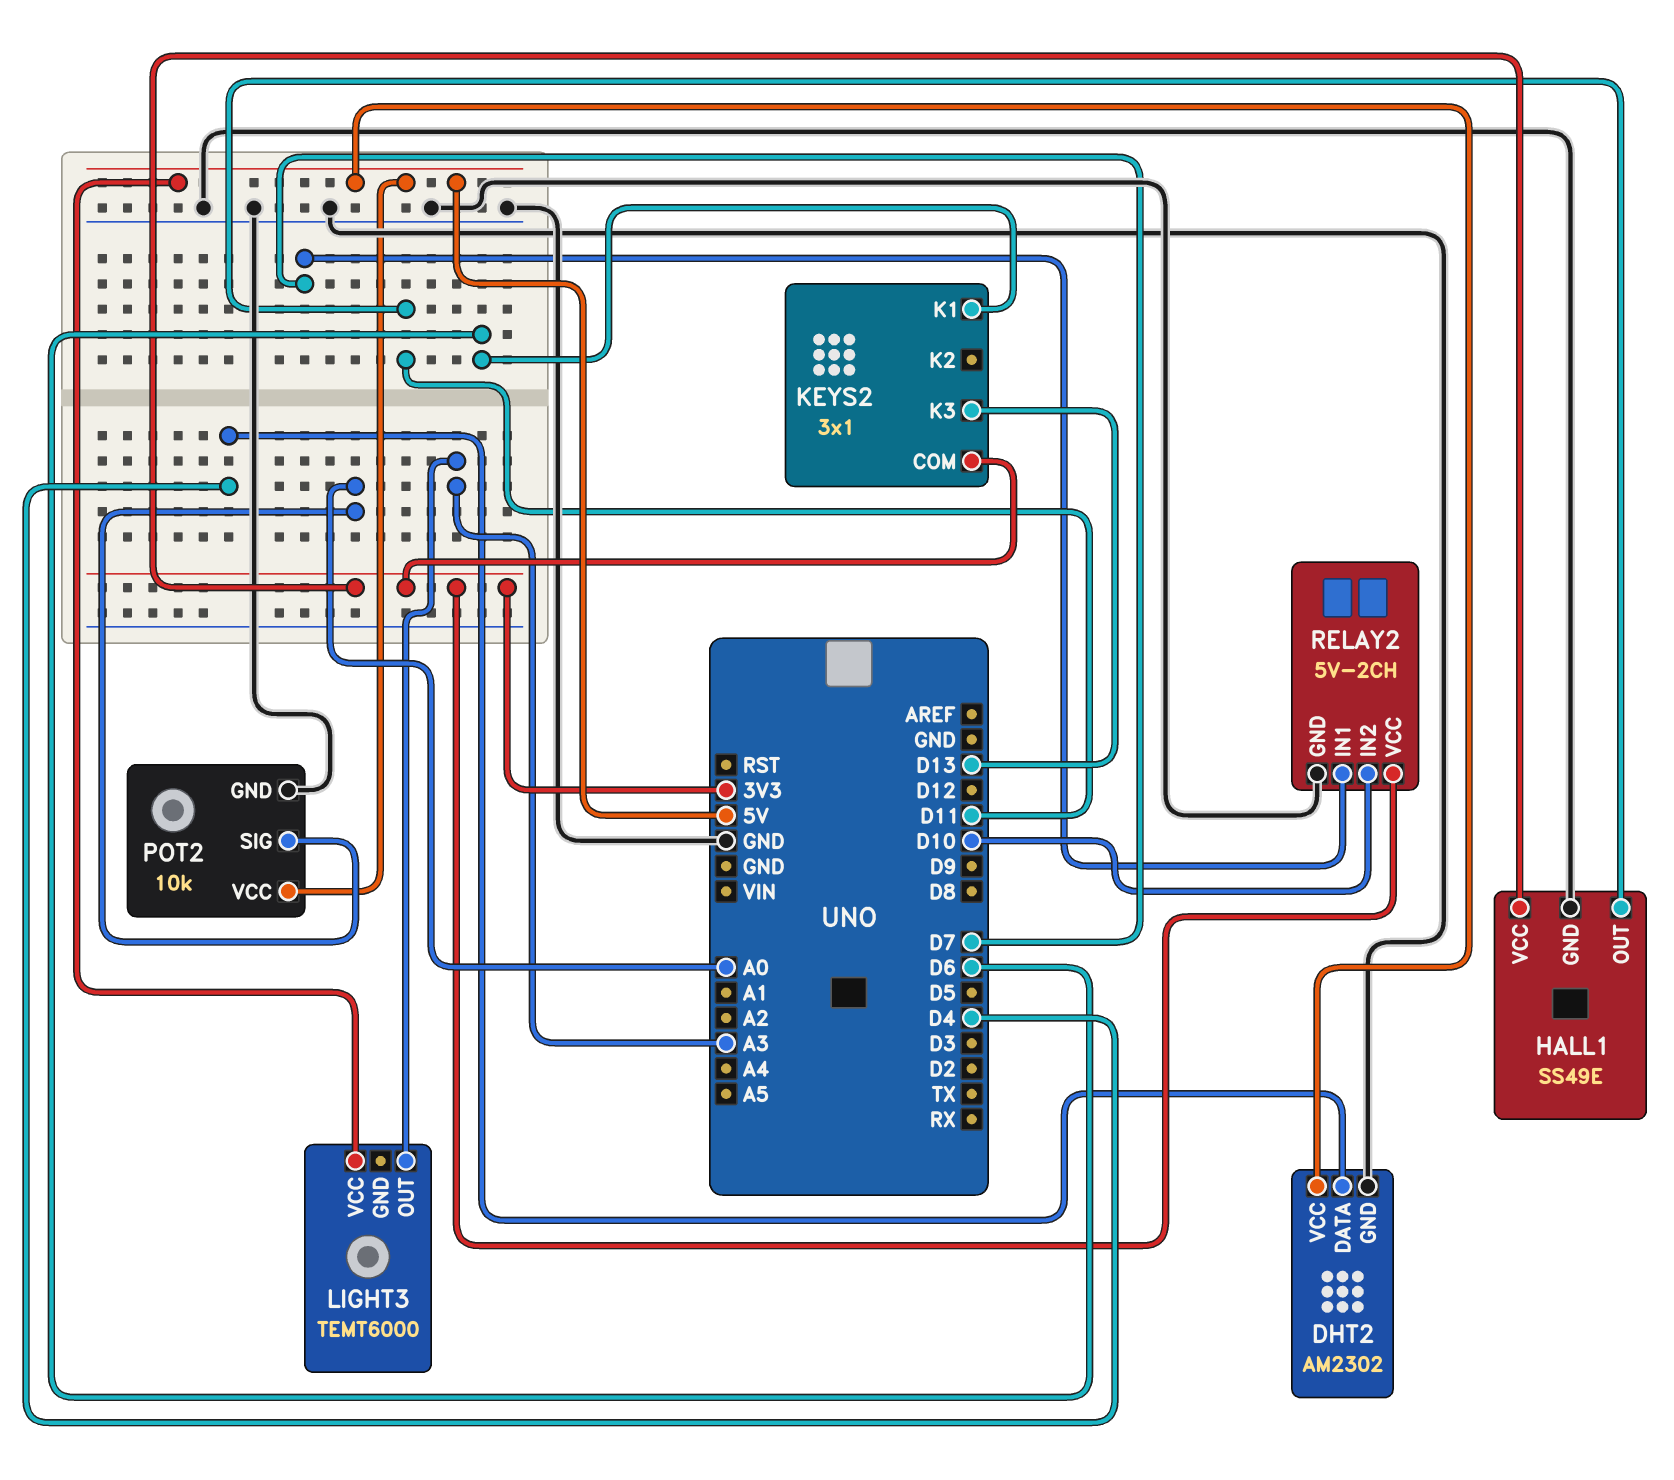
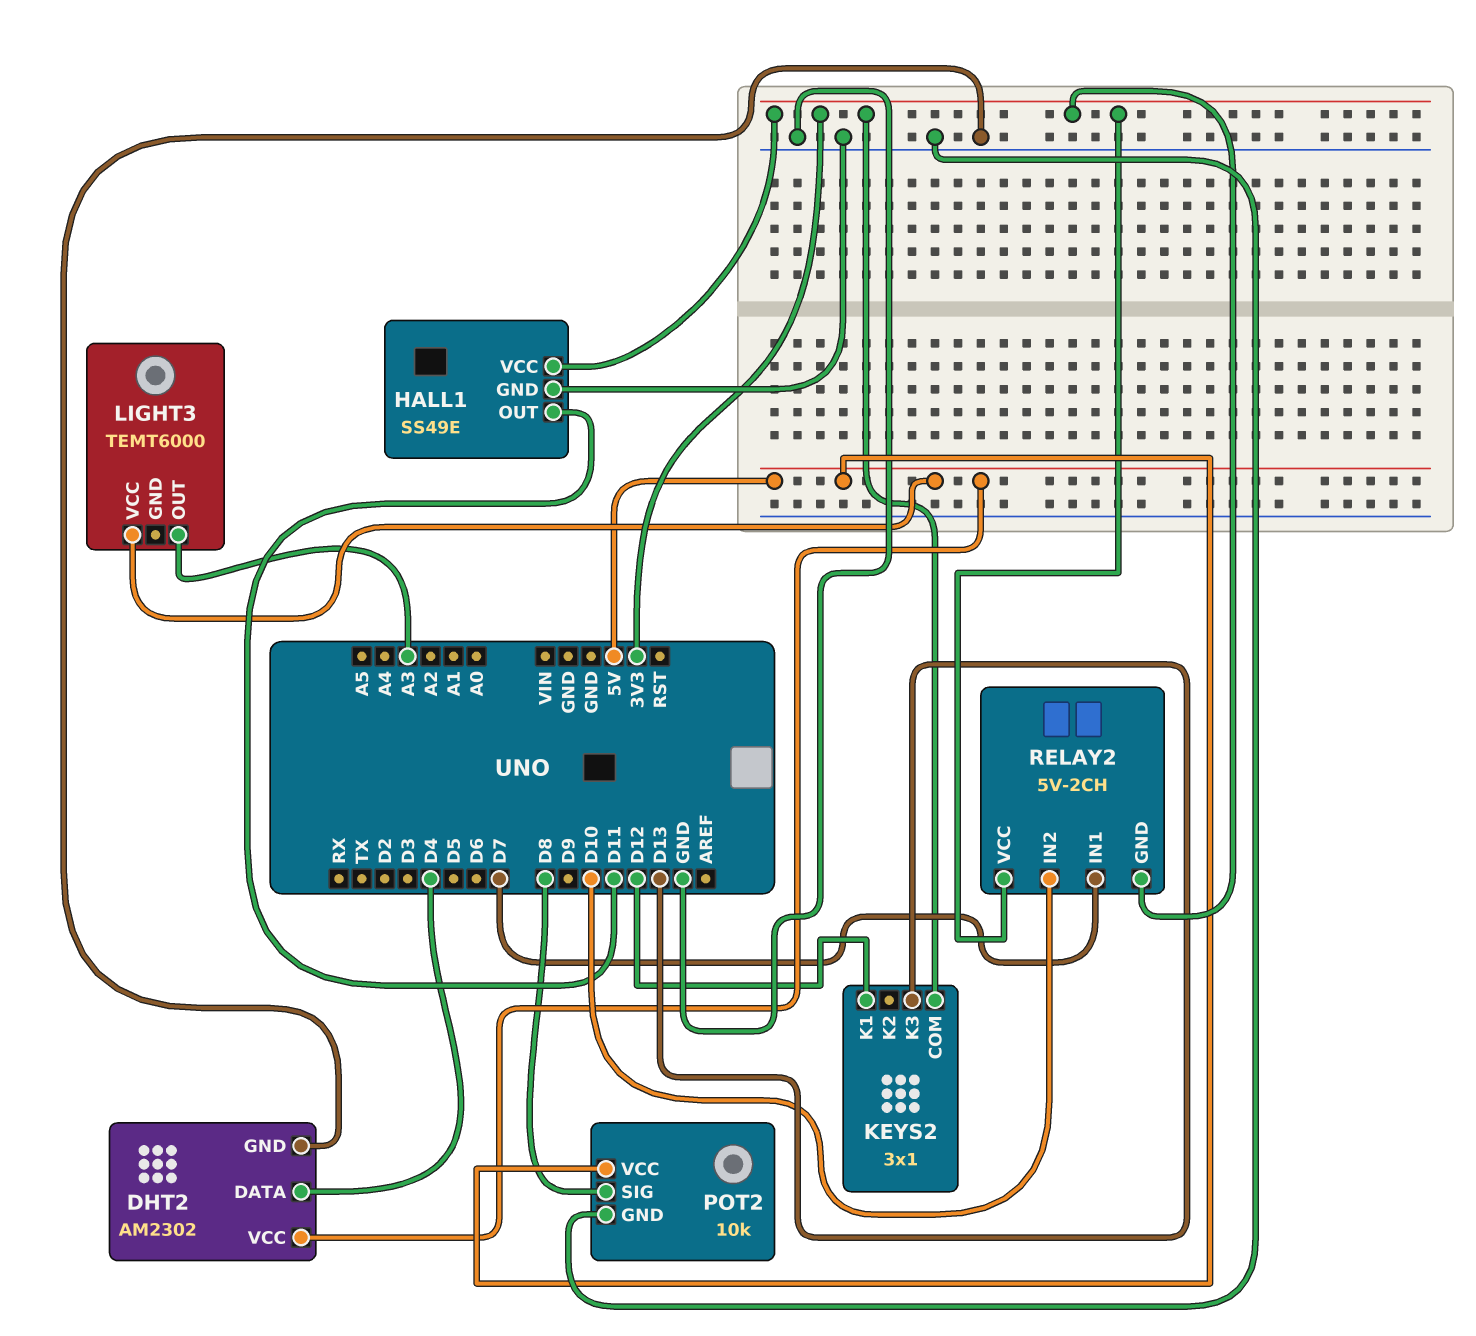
KEYS2 pin K1: D6 -> D12
POT2 pin SIG: A0 -> D8
RELAY2 pin GND: GND -> 3V3

